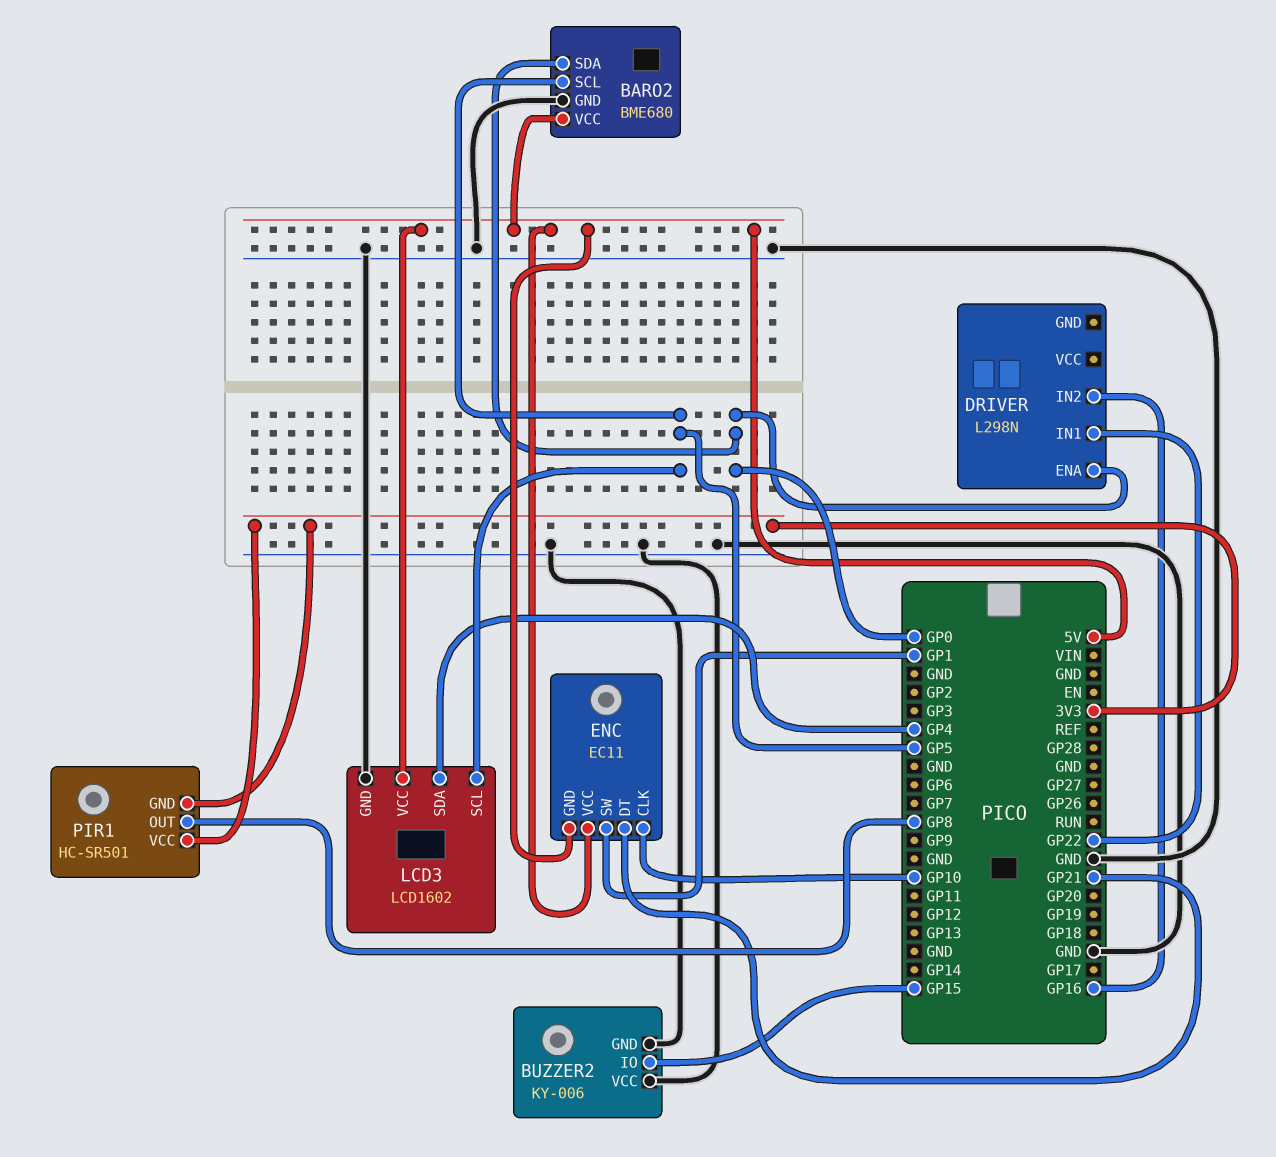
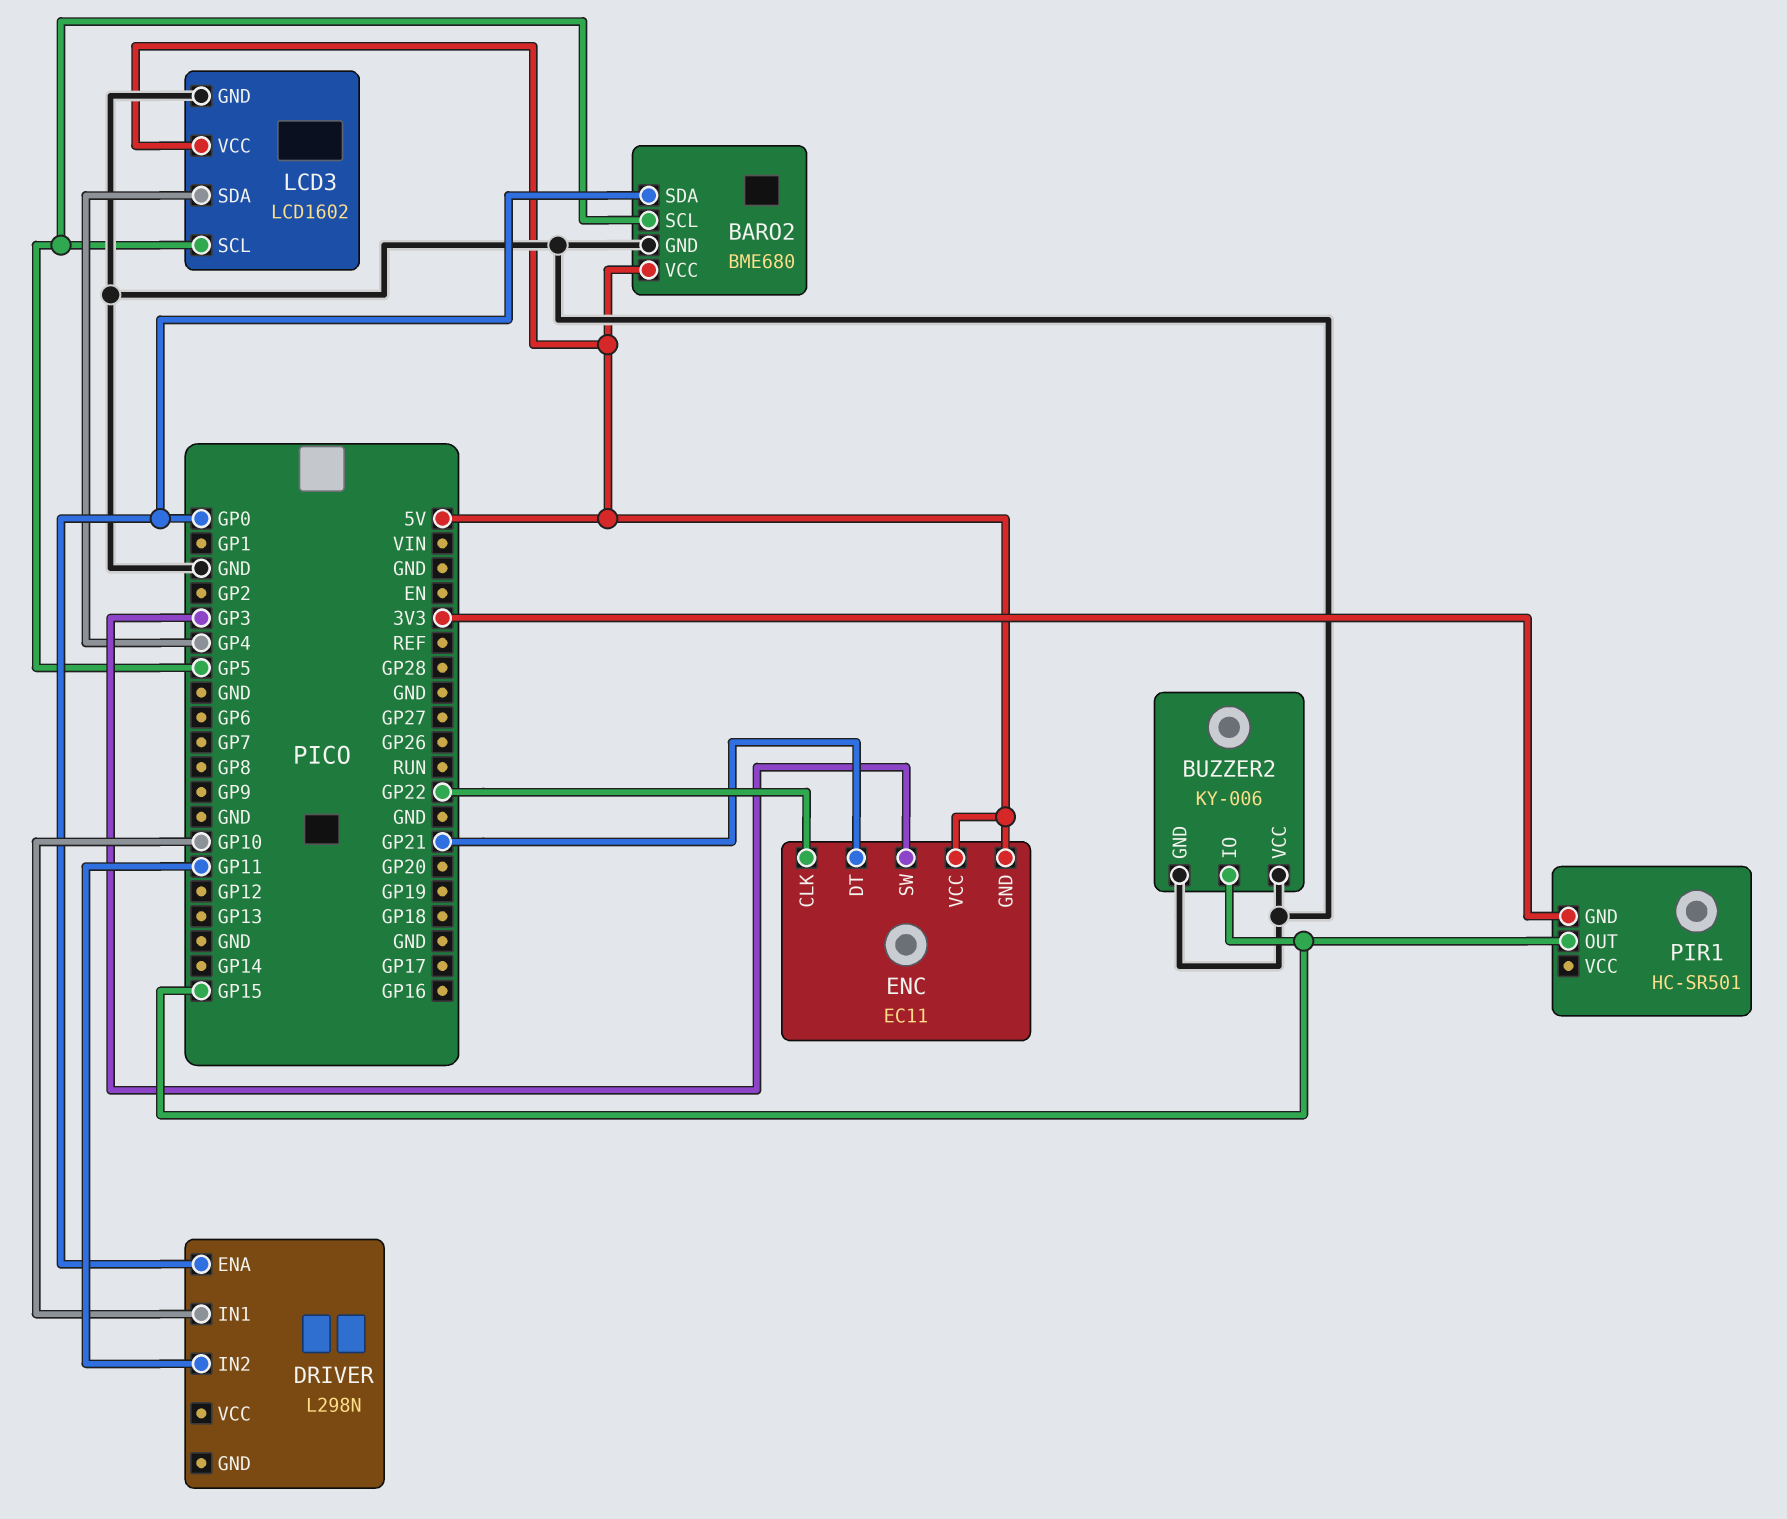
DRIVER pin IN1: GP22 -> GP10
DRIVER pin IN2: GP16 -> GP11
ENC pin CLK: GP10 -> GP22
ENC pin SW: GP1 -> GP3
PIR1 pin OUT: GP8 -> GP15
PIR1 pin VCC: 3V3 -> none

